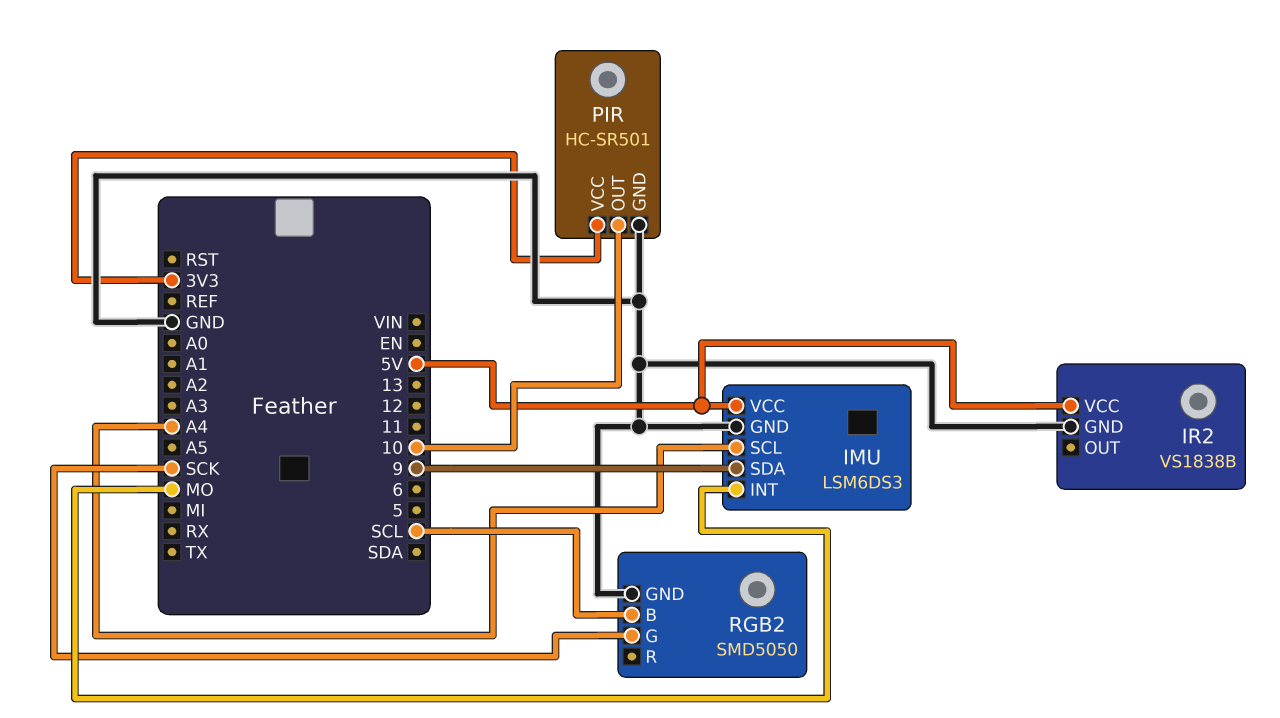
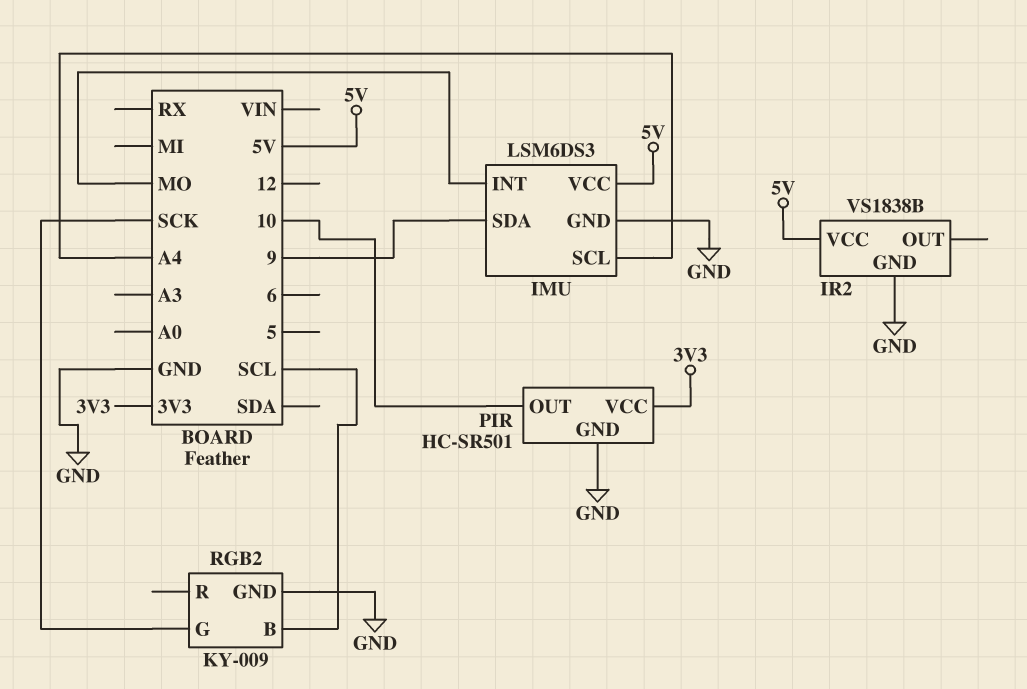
RGB2: SMD5050 -> KY-009

